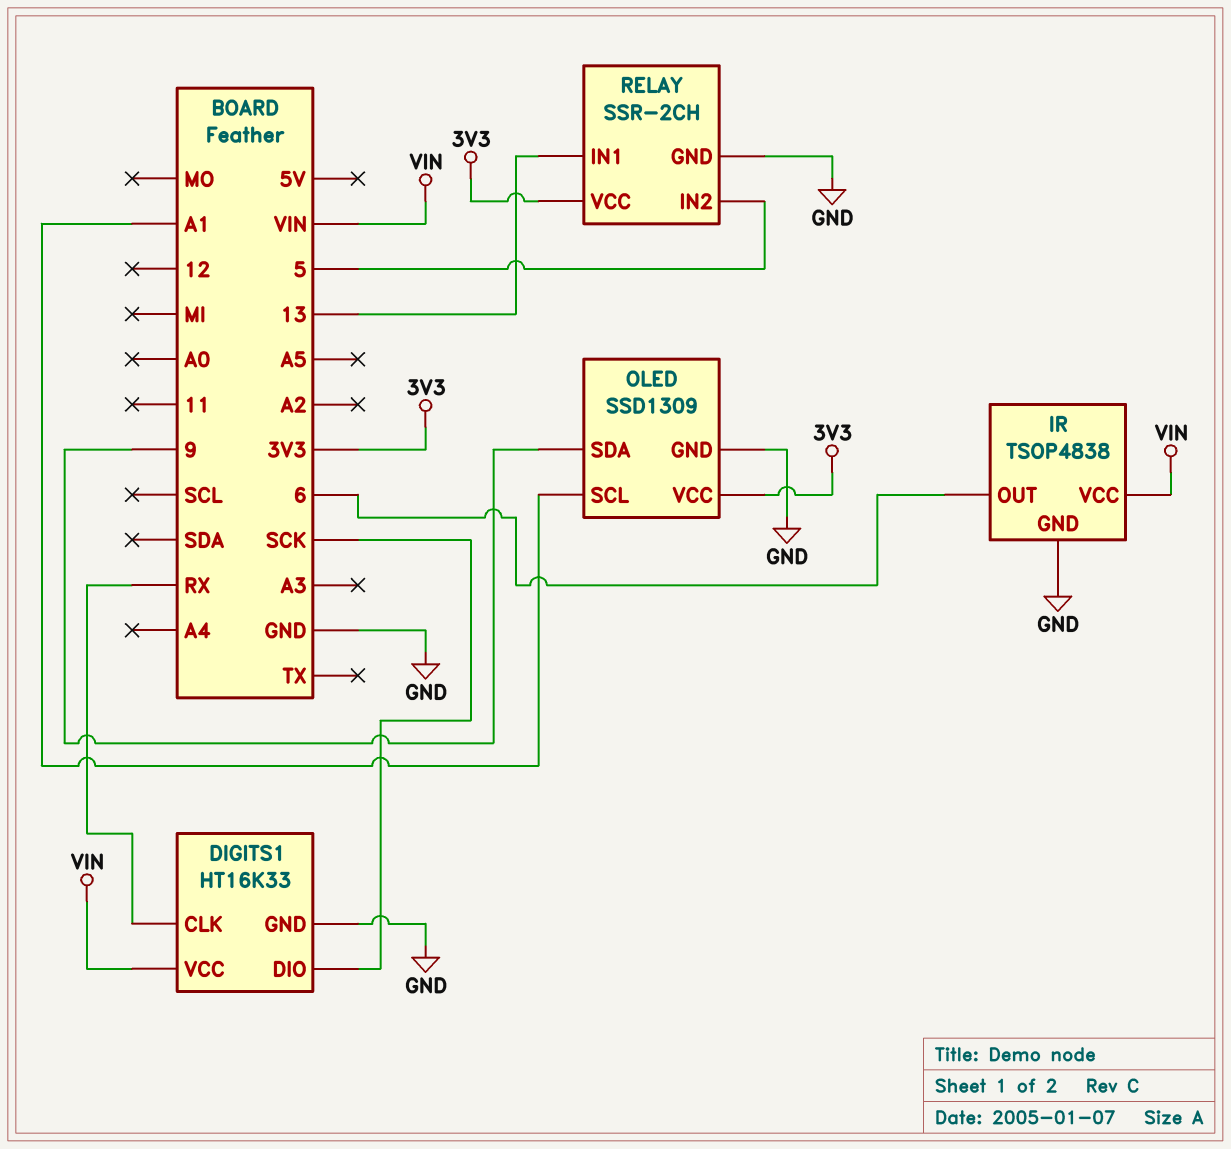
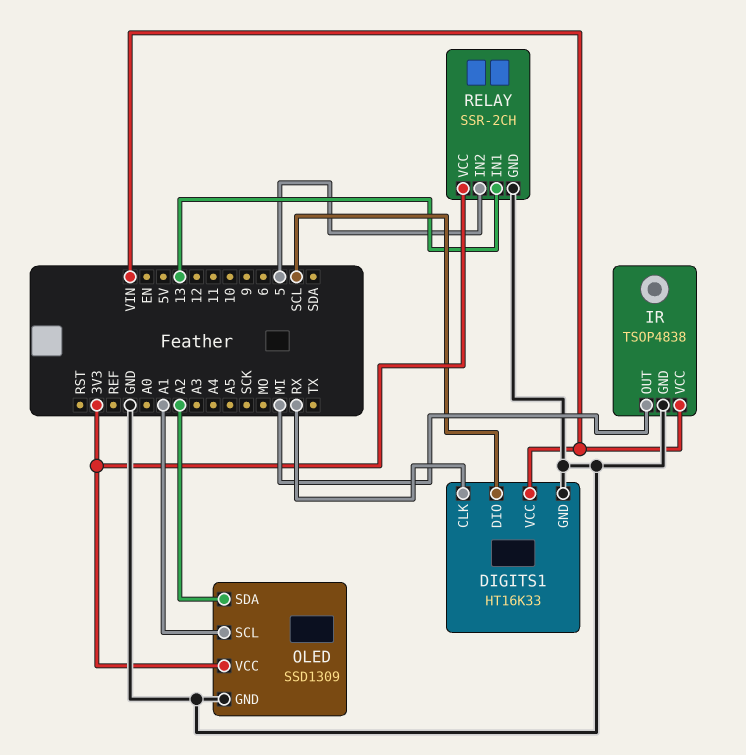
DIGITS1 pin DIO: SCK -> SCL
IR pin OUT: 6 -> MI
OLED pin SDA: 9 -> A2

